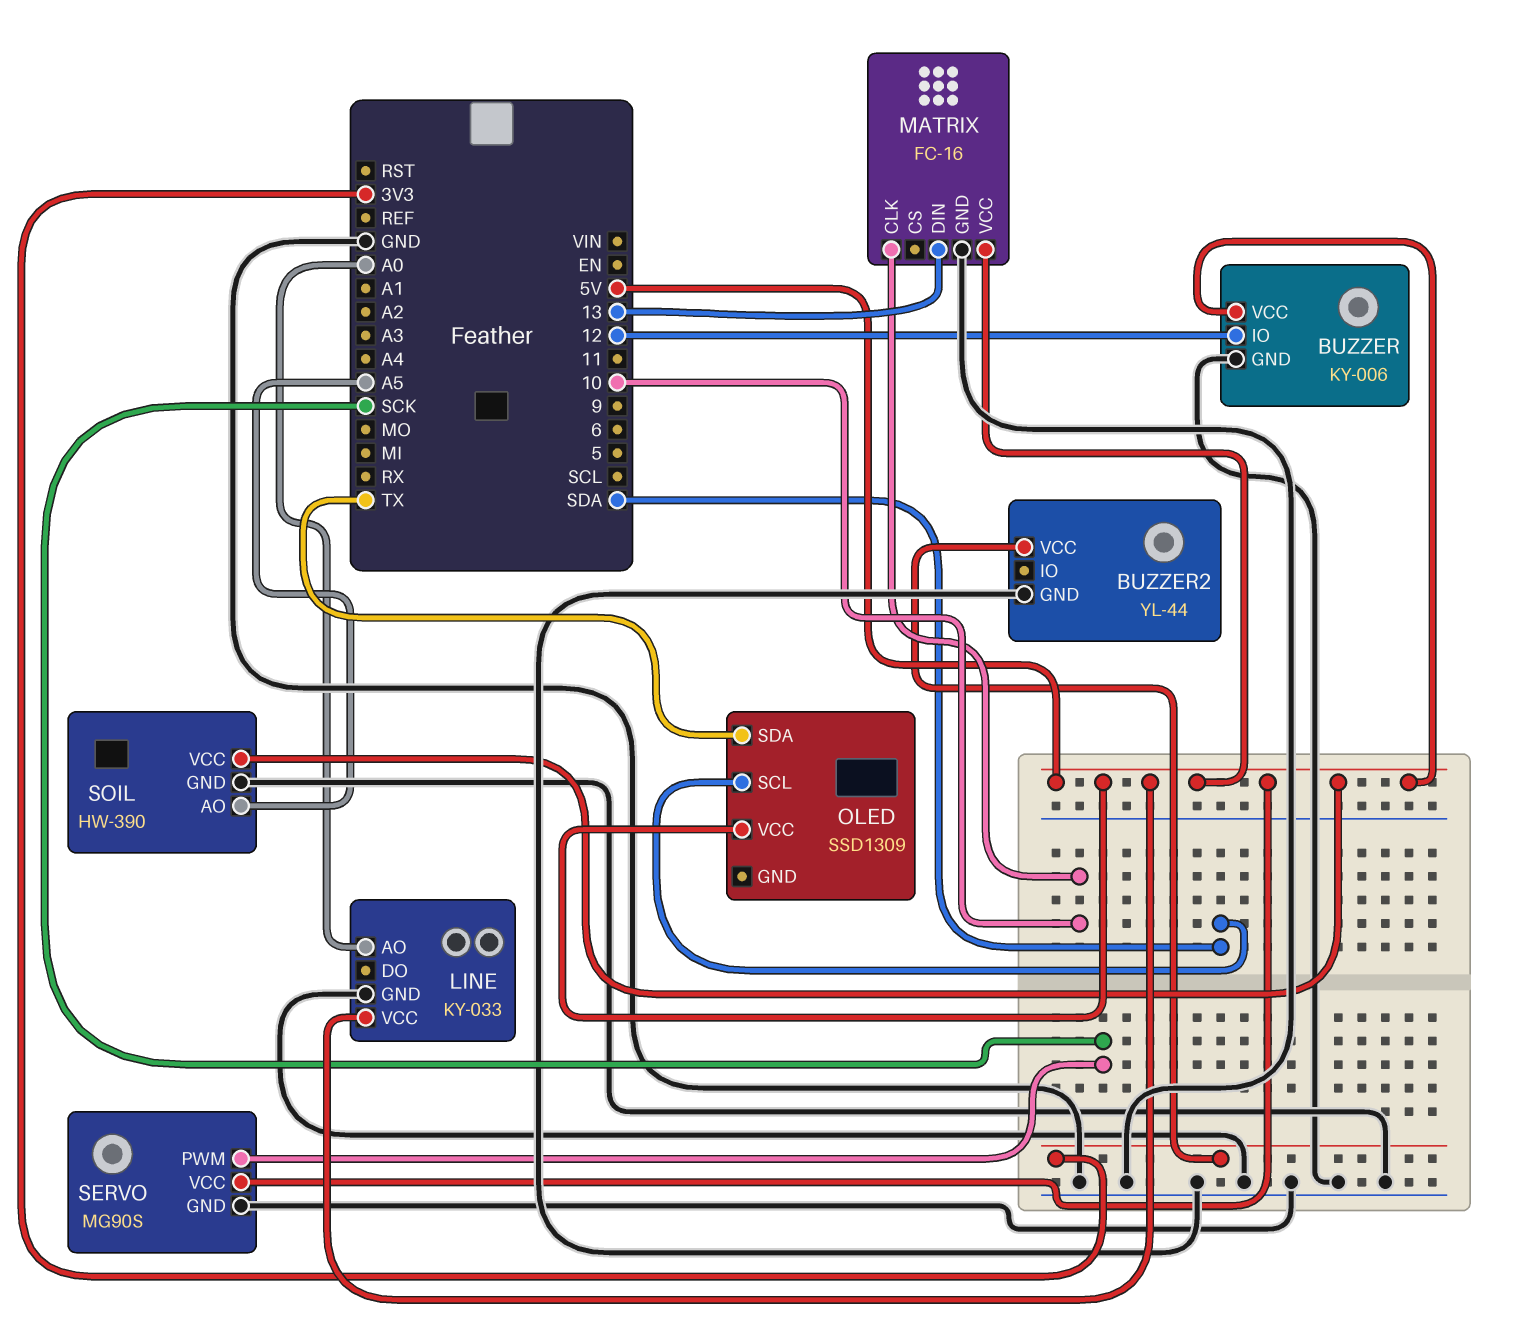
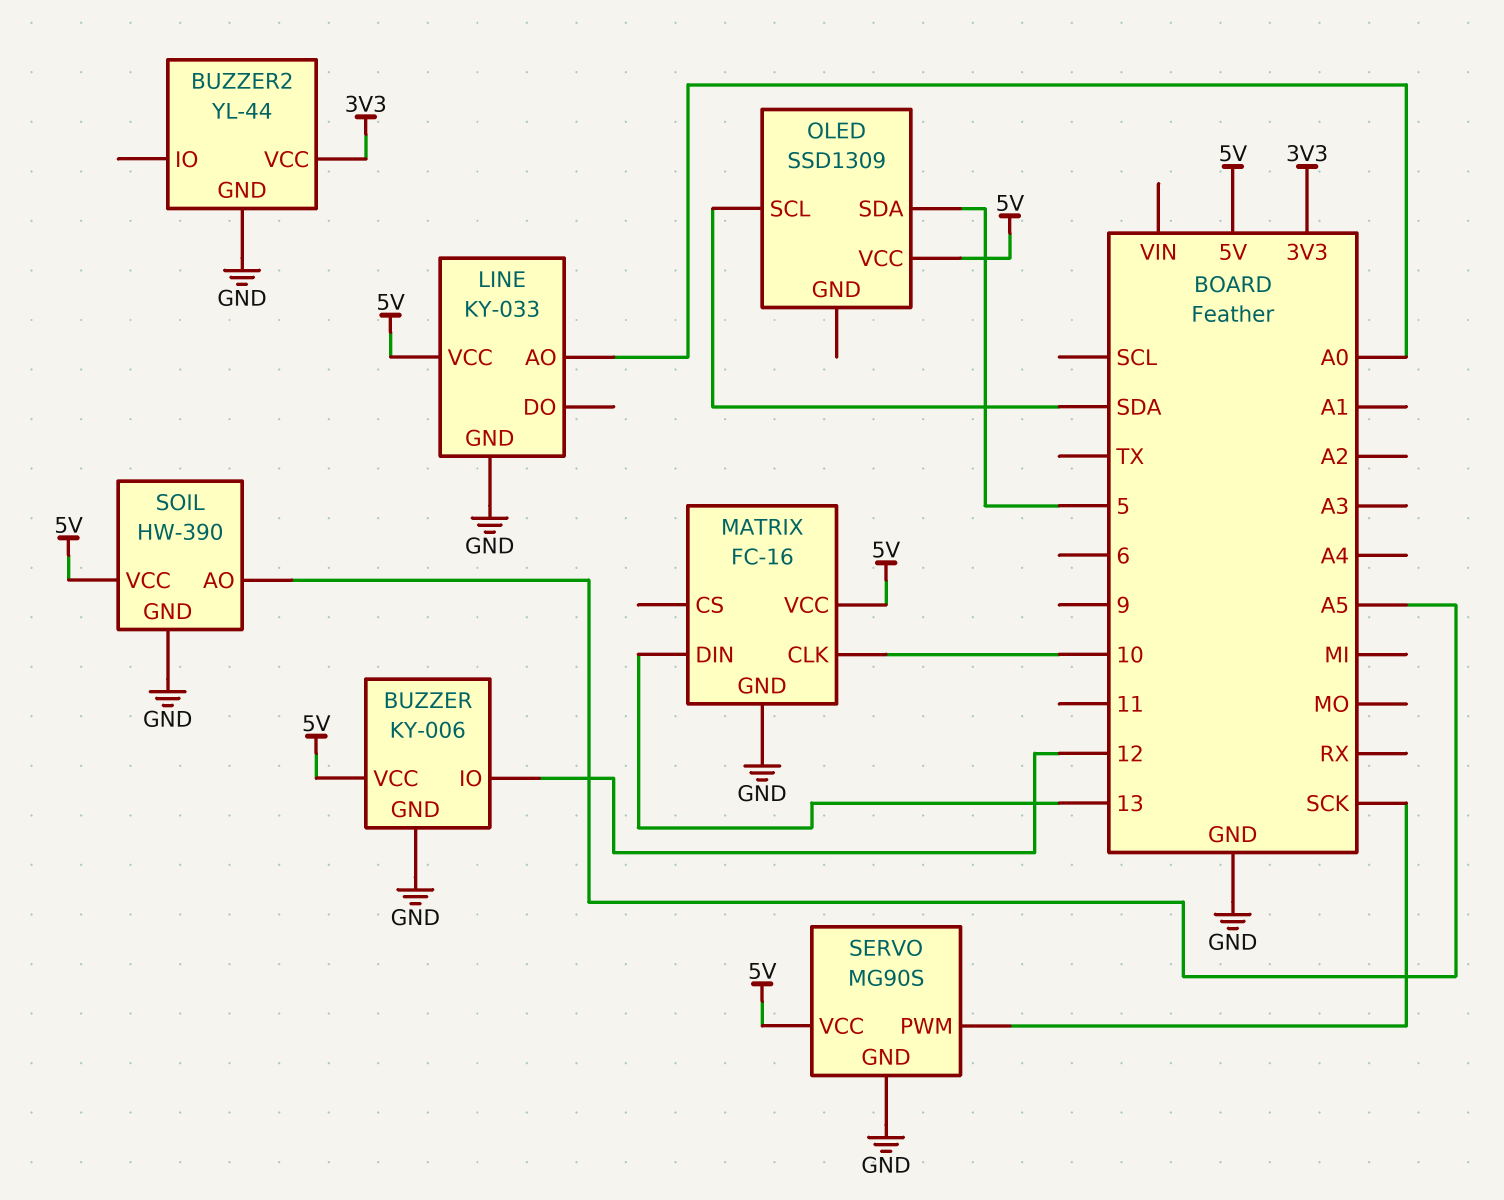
OLED pin SDA: TX -> 5

